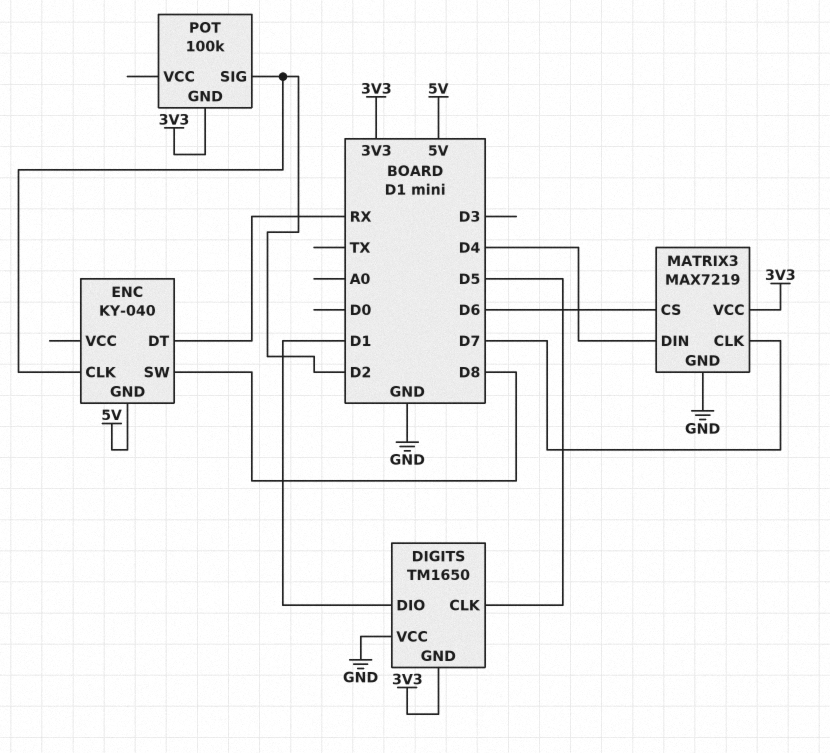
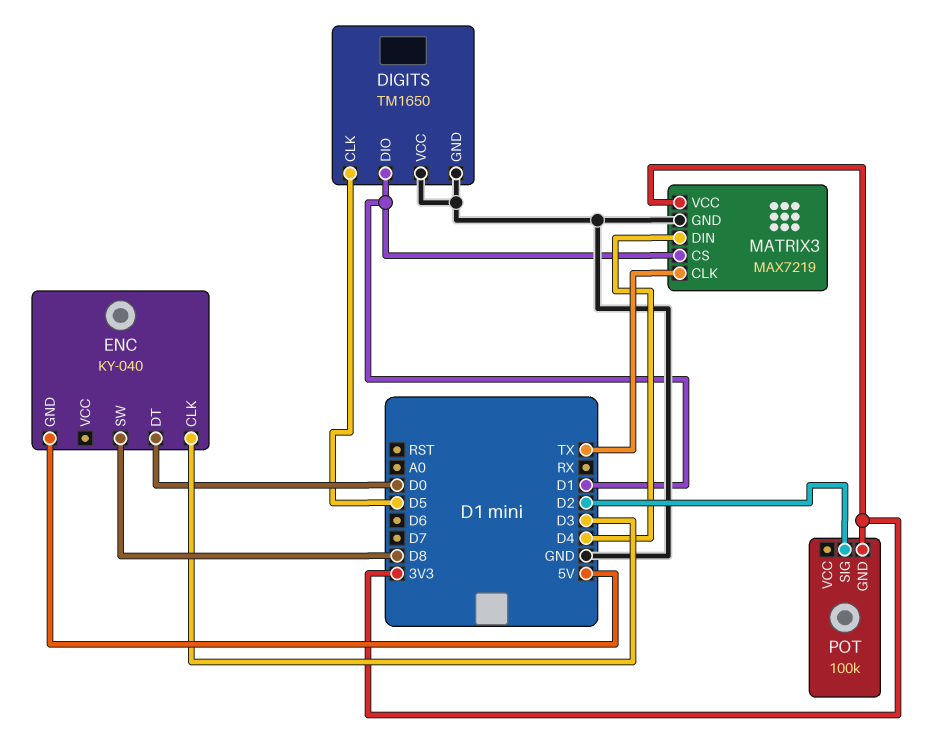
DIGITS pin GND: 3V3 -> GND
ENC pin CLK: D2 -> D3
ENC pin DT: RX -> D0
MATRIX3 pin CLK: D7 -> TX
MATRIX3 pin CS: D6 -> D1

